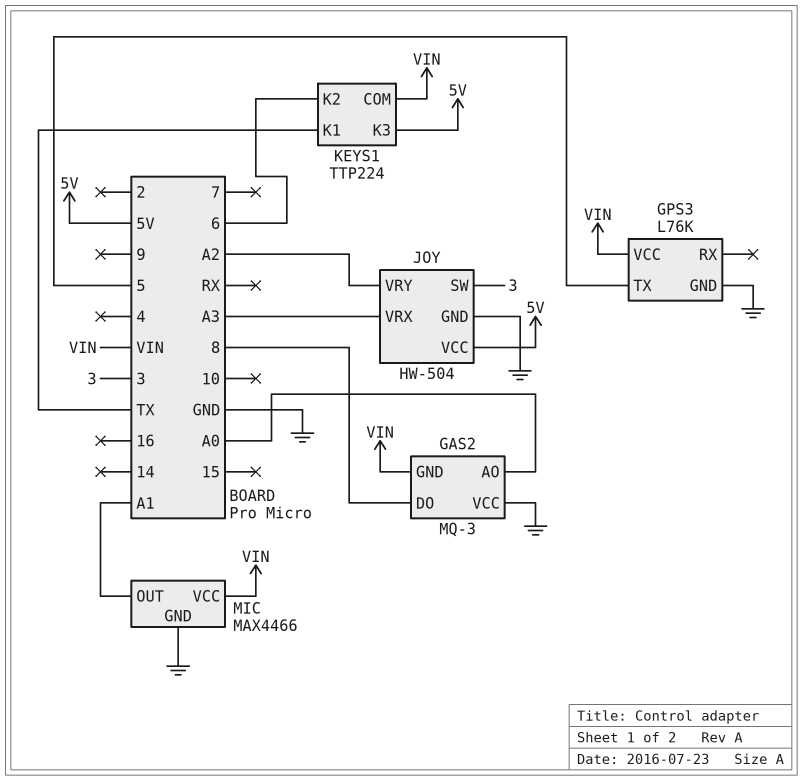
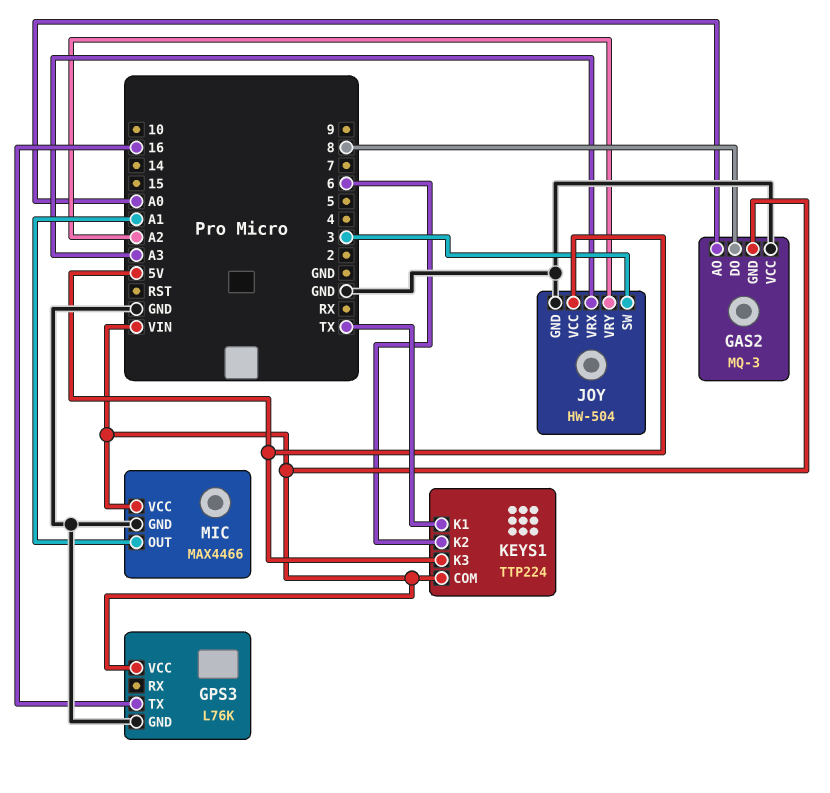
GPS3 pin TX: 5 -> 16

